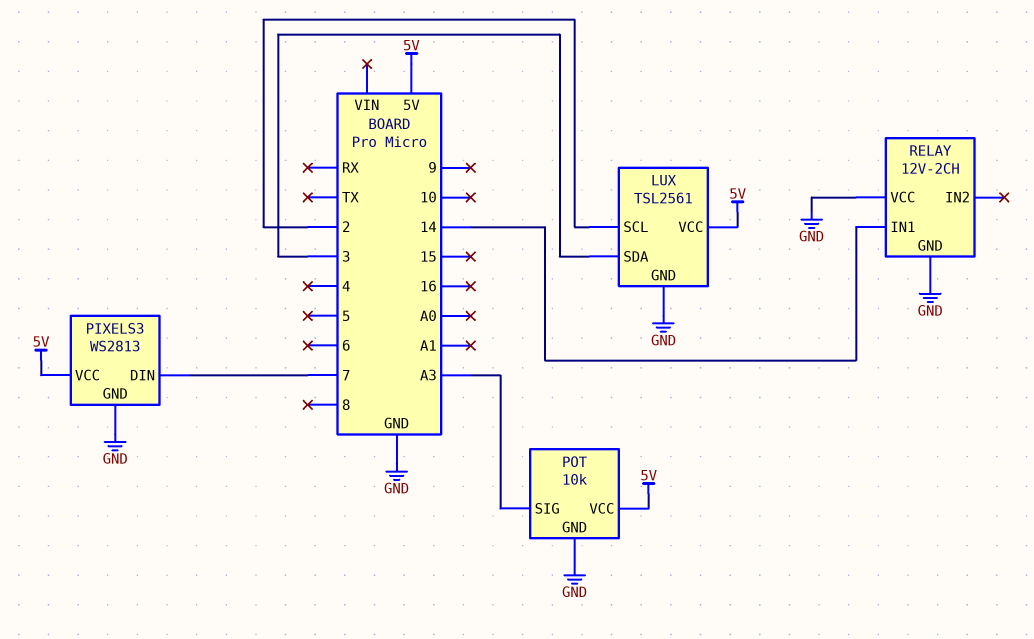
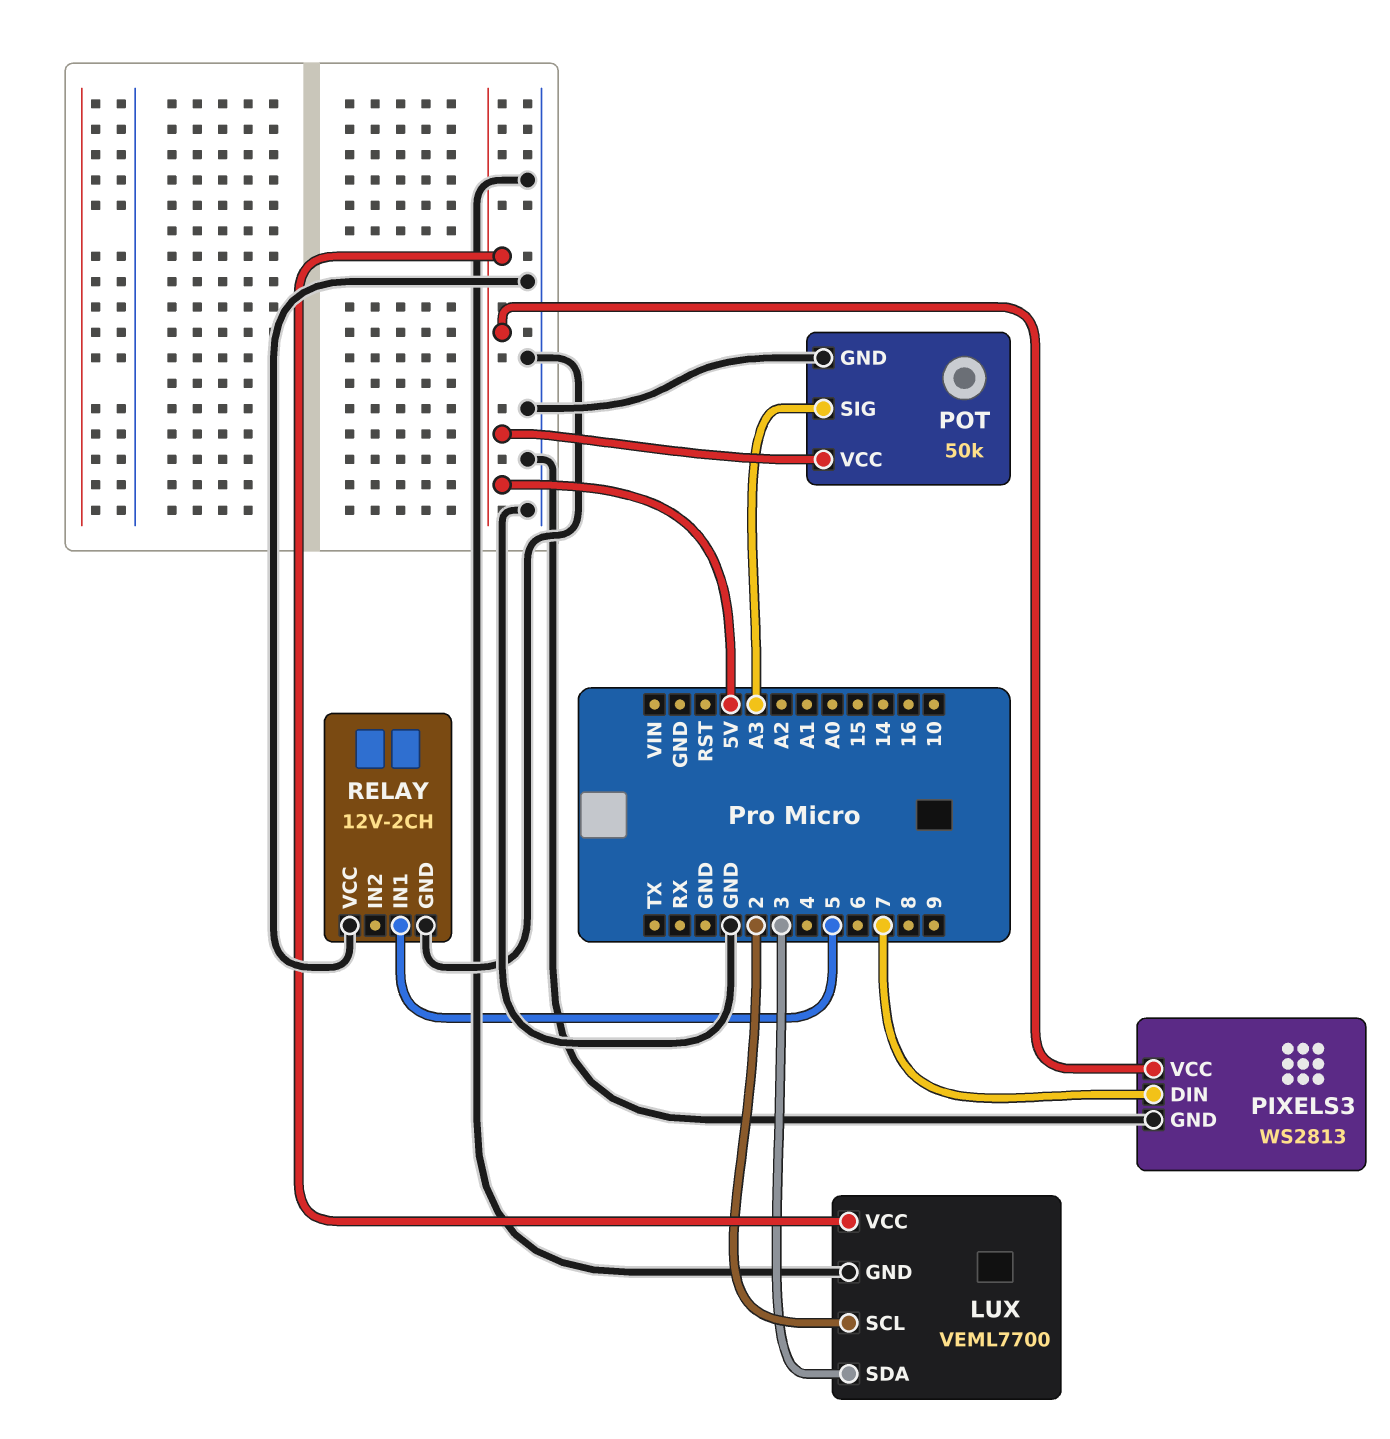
LUX: TSL2561 -> VEML7700
POT: 10k -> 50k
RELAY pin IN1: 14 -> 5

